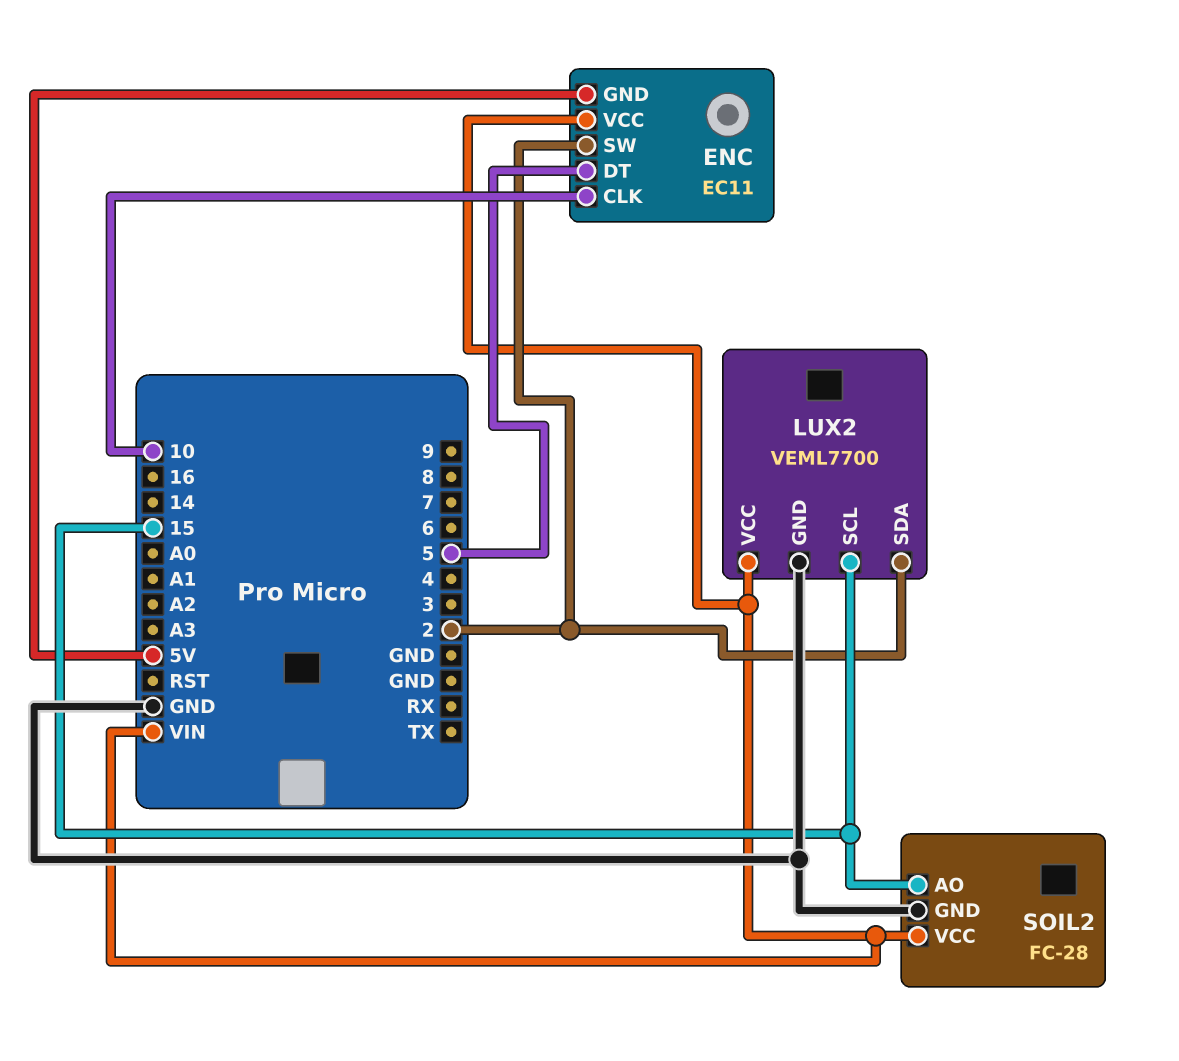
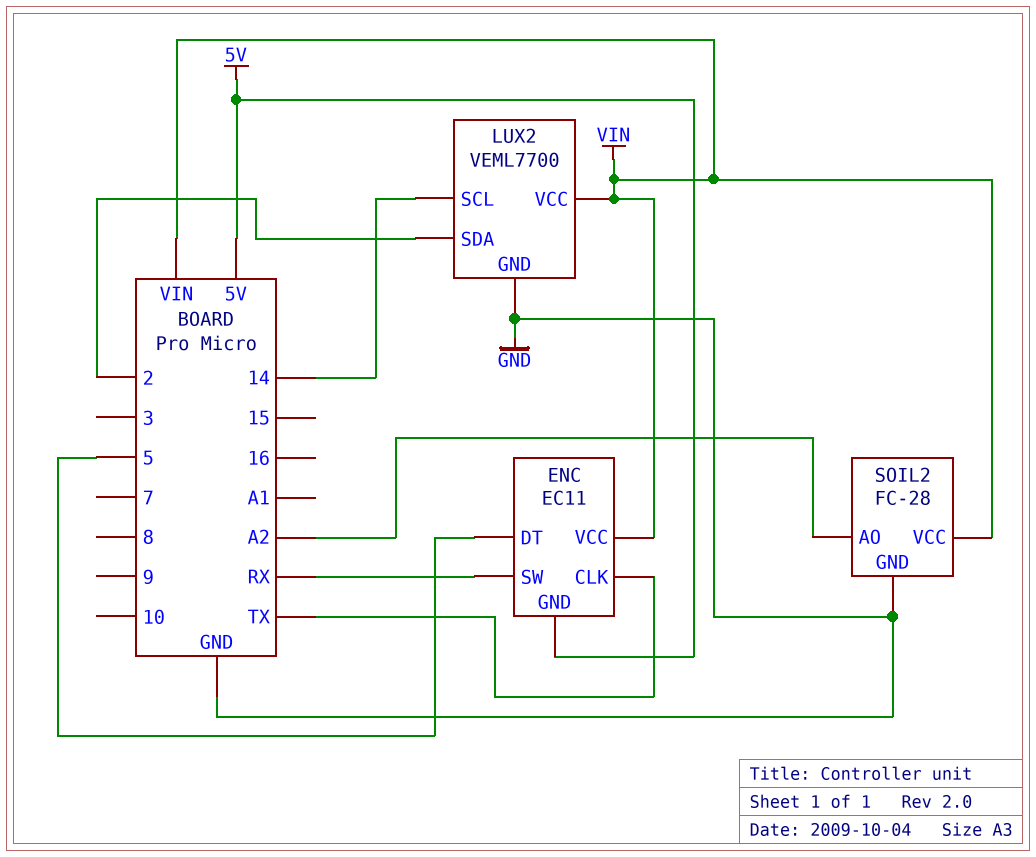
ENC pin CLK: 10 -> TX
ENC pin SW: 2 -> RX
LUX2 pin SCL: 15 -> 14
SOIL2 pin AO: 15 -> A2

